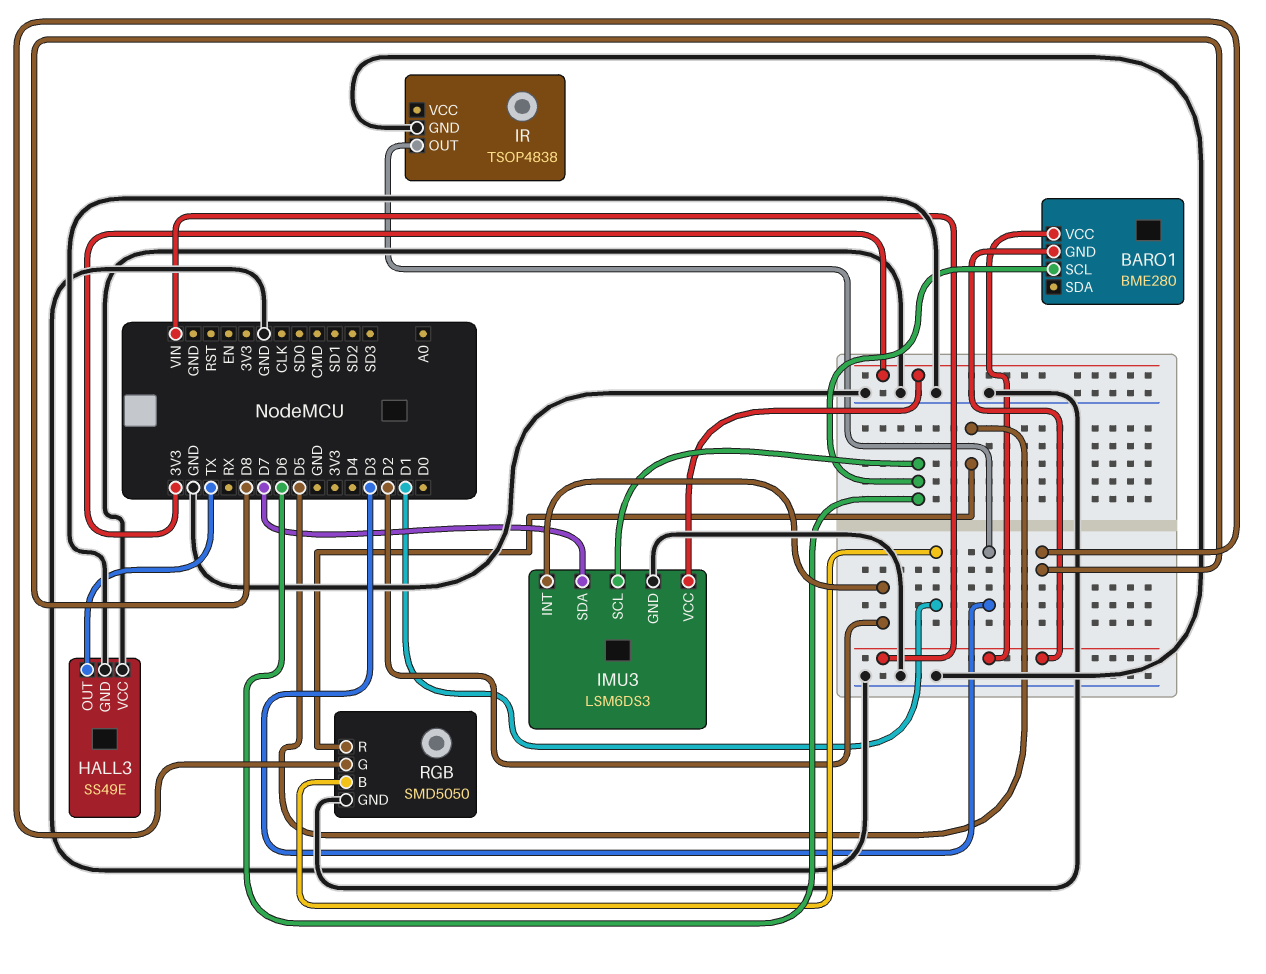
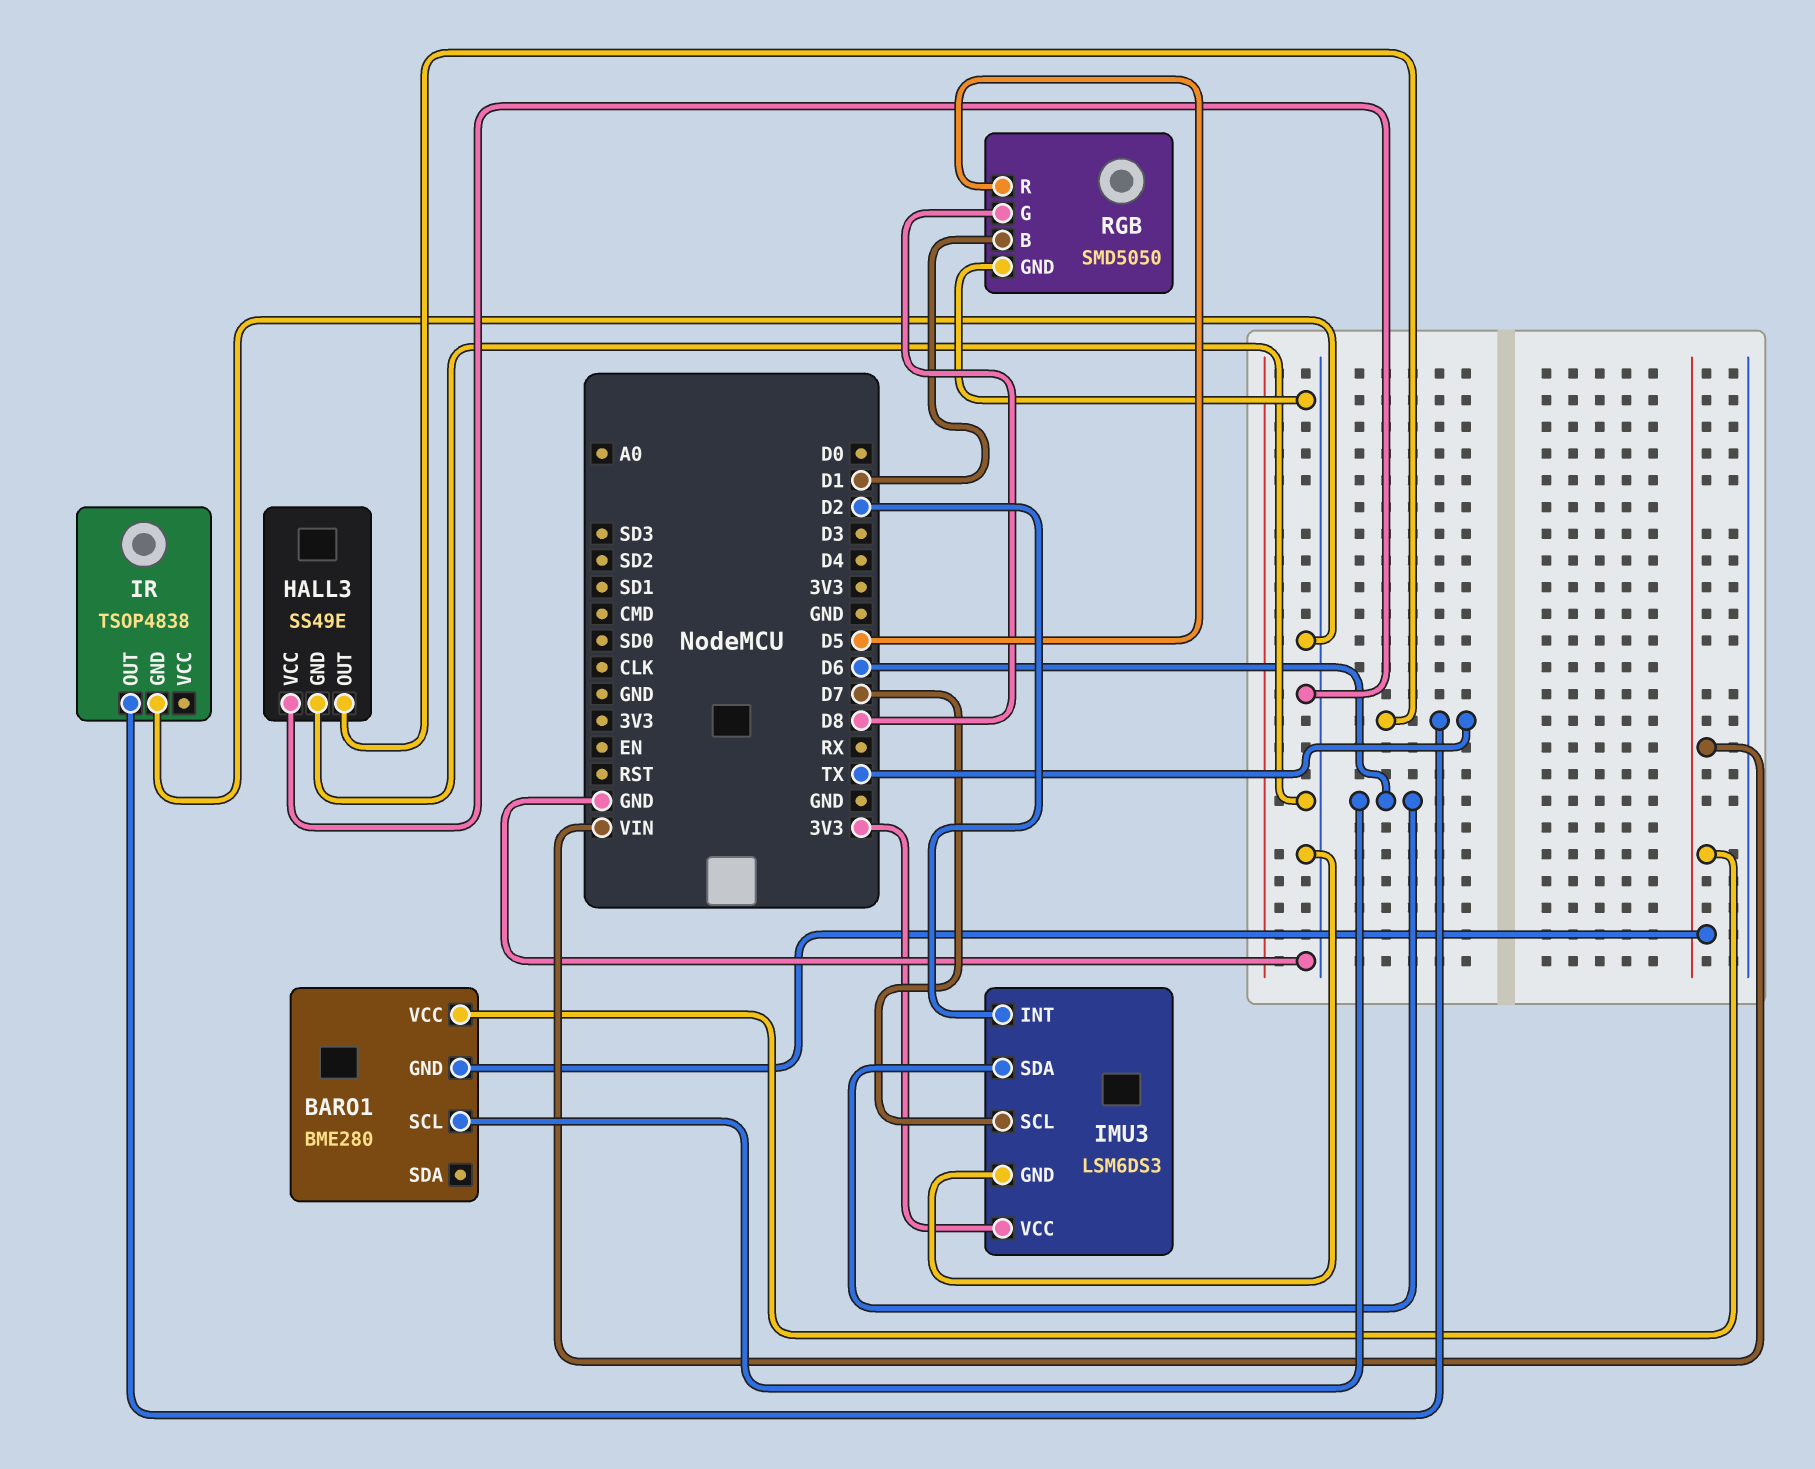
IMU3 pin SCL: D6 -> D7
IMU3 pin SDA: D7 -> D6
IR pin OUT: D3 -> TX

